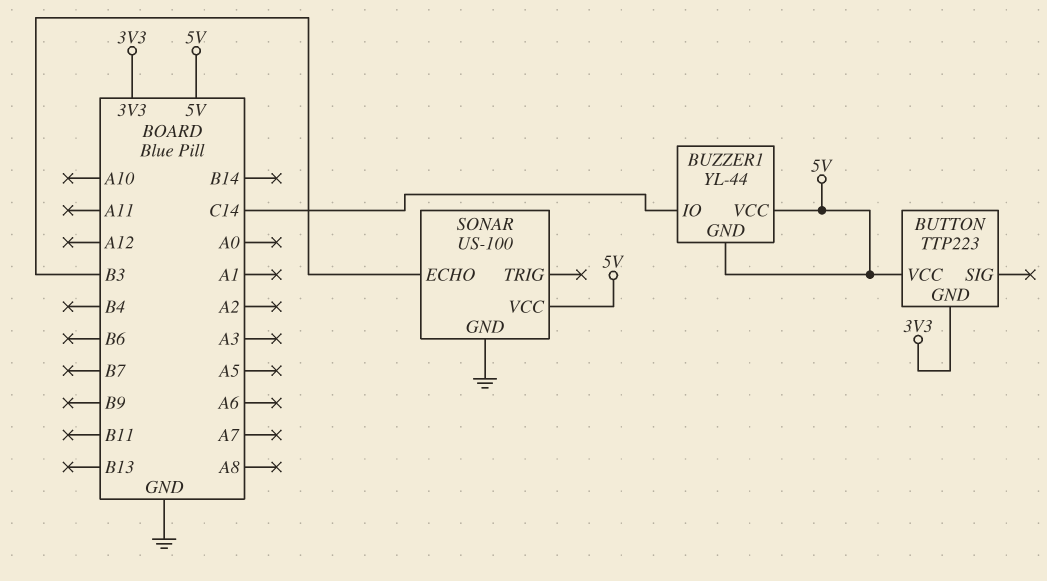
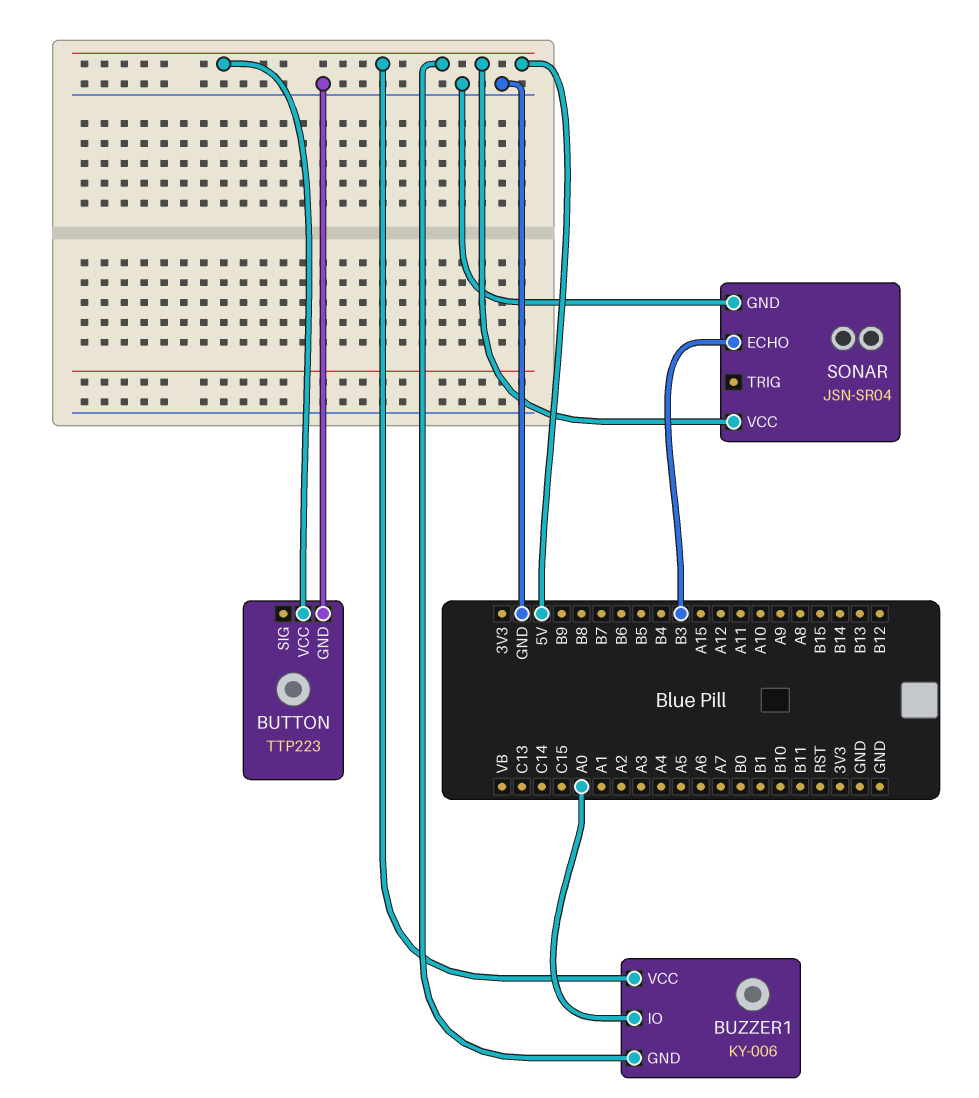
BUTTON pin GND: 3V3 -> GND
BUZZER1: YL-44 -> KY-006
BUZZER1 pin IO: C14 -> A0
SONAR: US-100 -> JSN-SR04

